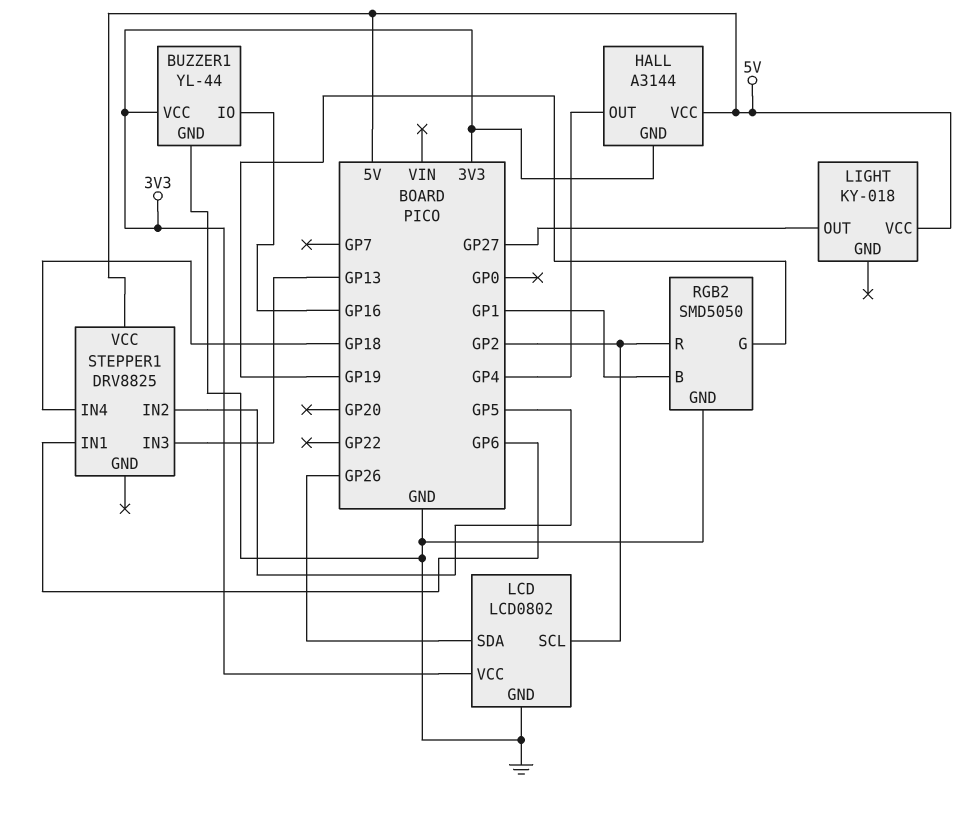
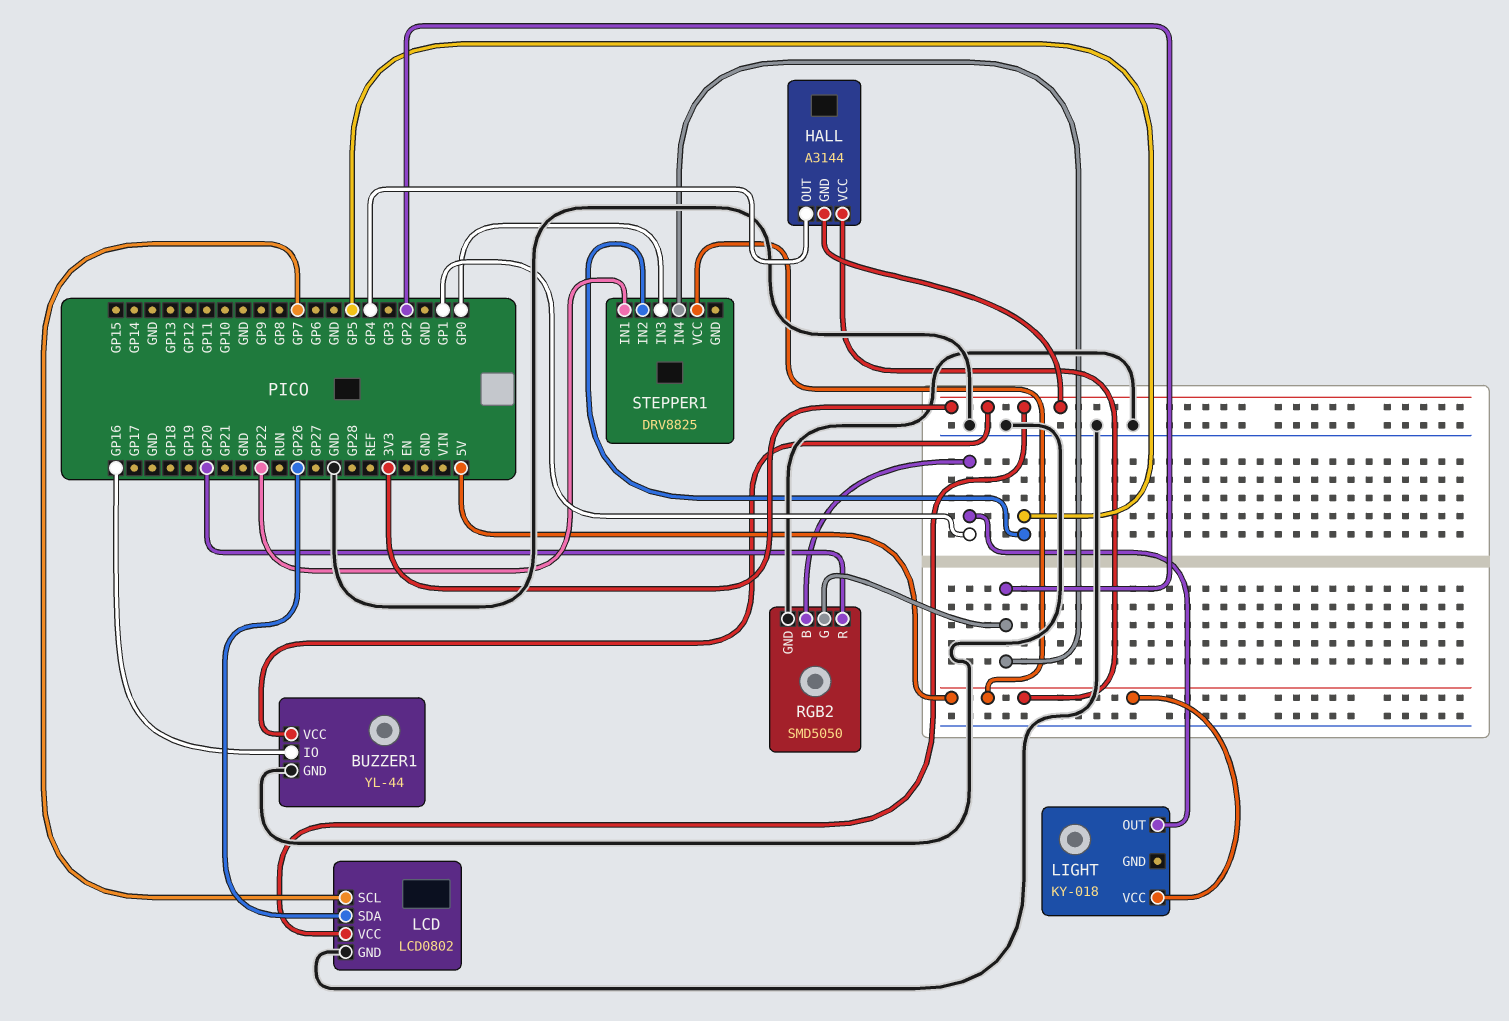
LCD pin SCL: GP2 -> GP7
LIGHT pin OUT: GP27 -> GP1
RGB2 pin G: GP19 -> GP2
RGB2 pin R: GP2 -> GP20
STEPPER1 pin IN1: GP6 -> GP22
STEPPER1 pin IN3: GP13 -> GP0
STEPPER1 pin IN4: GP18 -> GP2

